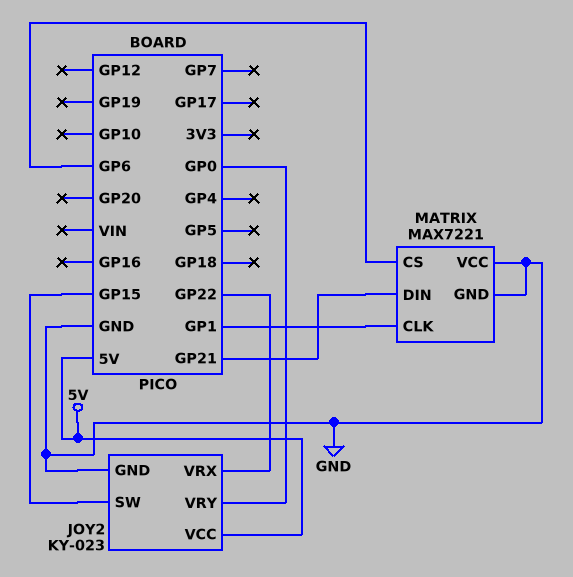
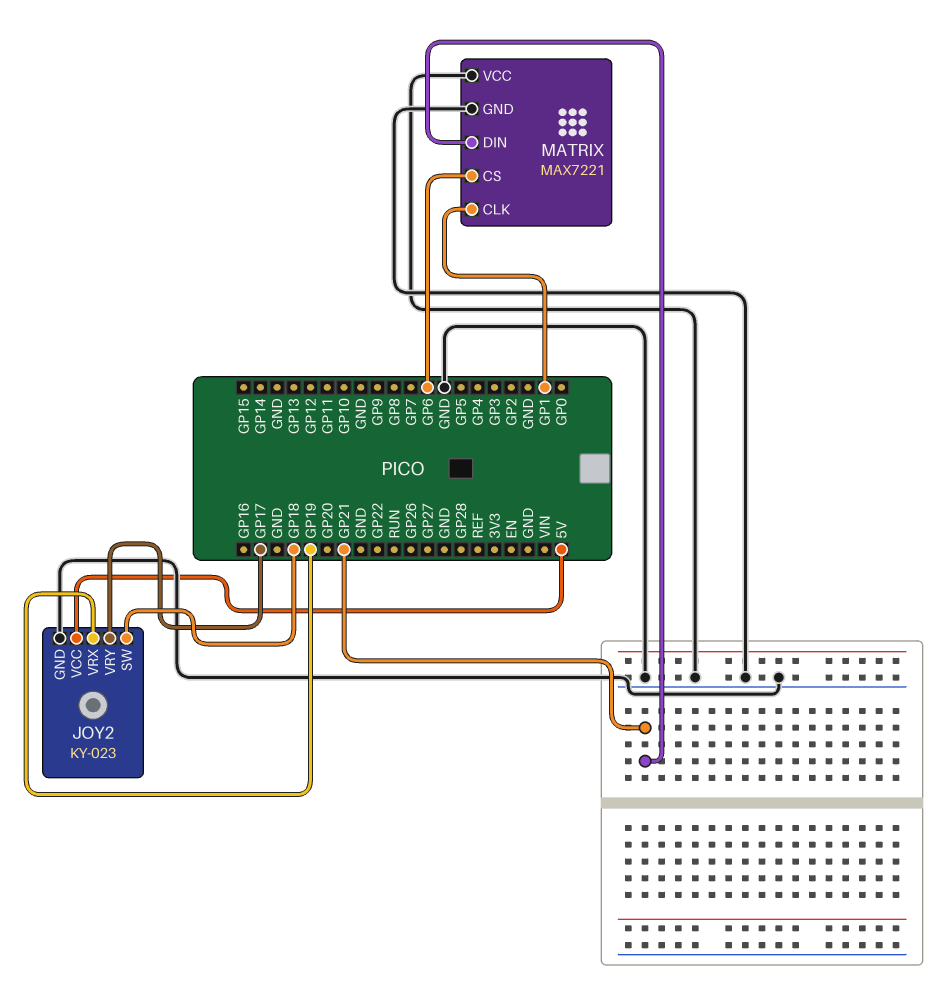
JOY2 pin SW: GP15 -> GP18
JOY2 pin VRX: GP22 -> GP19
JOY2 pin VRY: GP0 -> GP17

